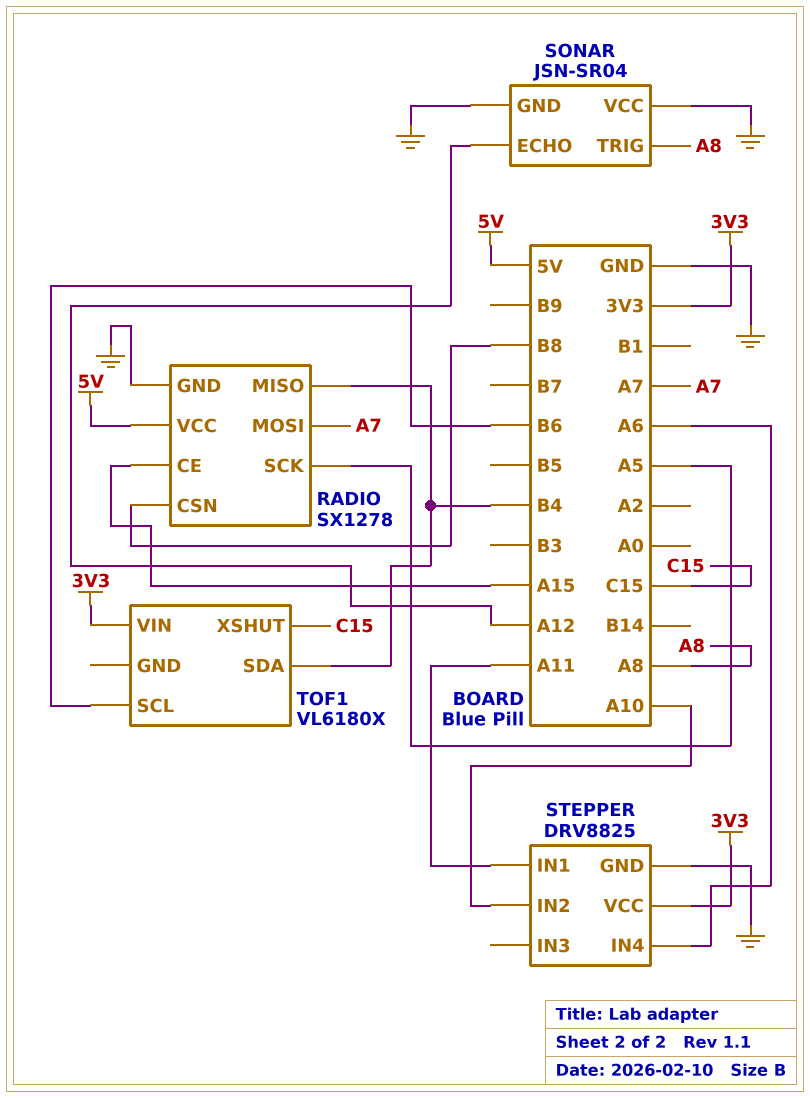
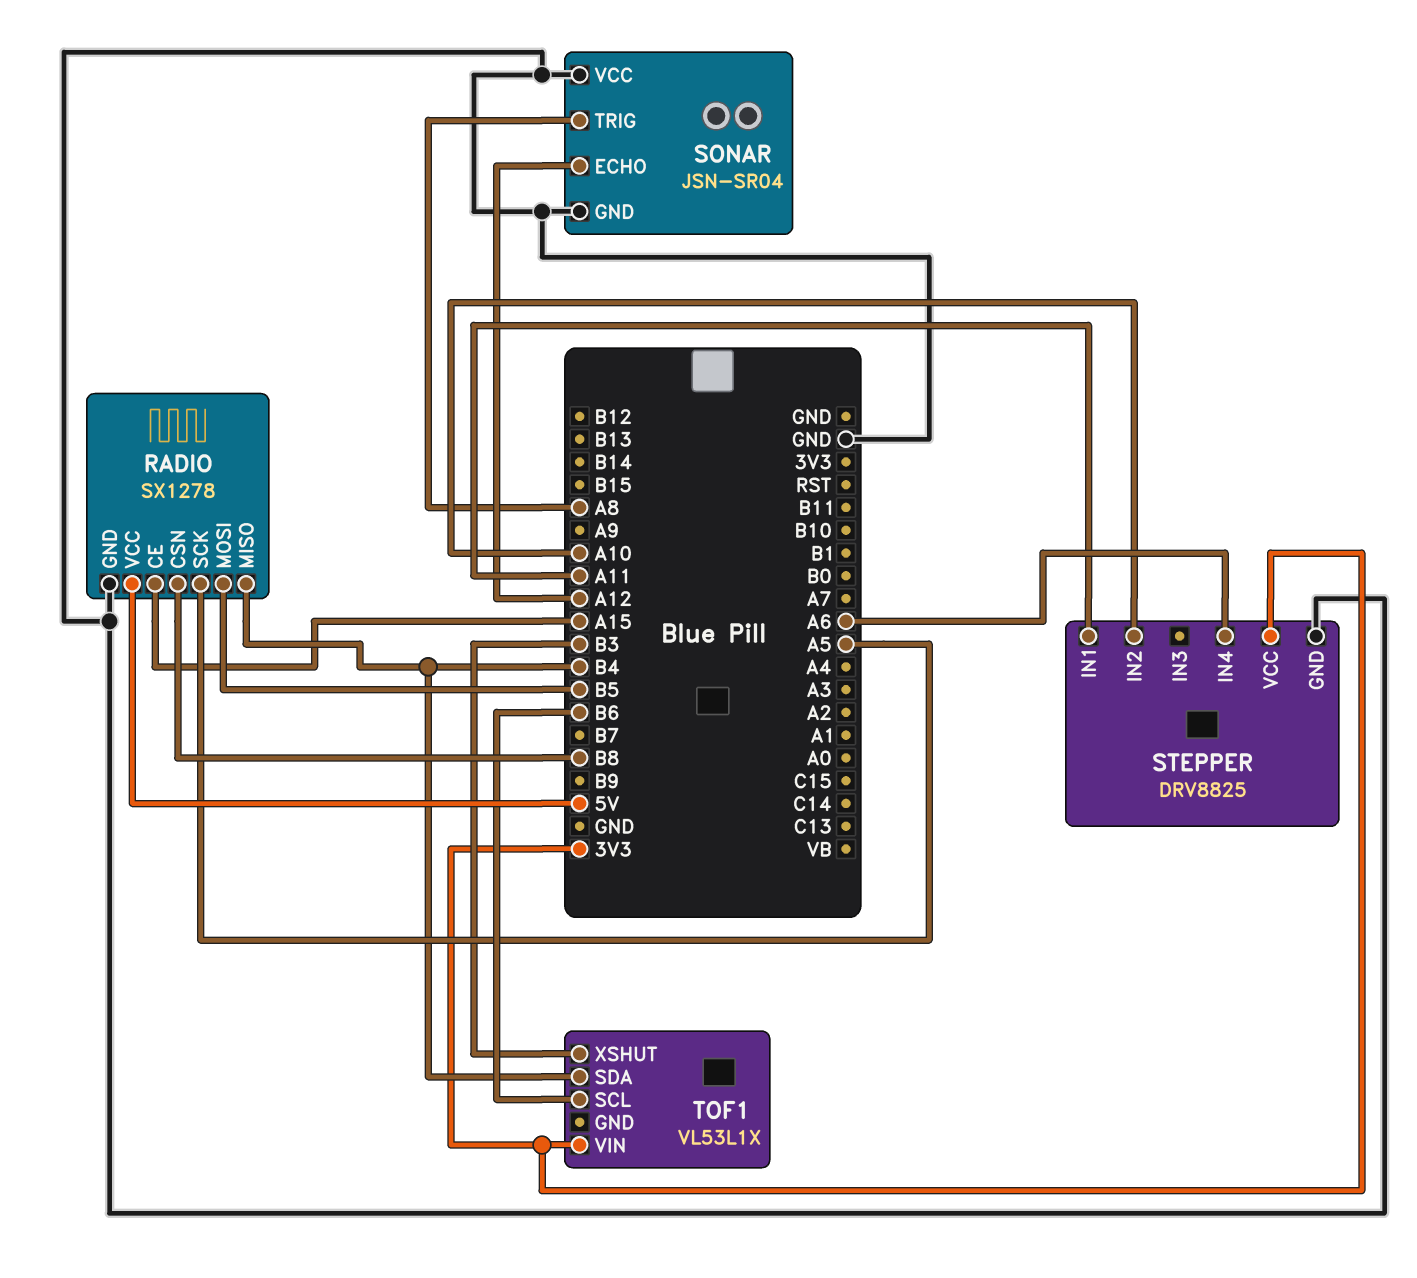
RADIO pin MOSI: A7 -> B5
TOF1: VL6180X -> VL53L1X
TOF1 pin XSHUT: C15 -> B3

